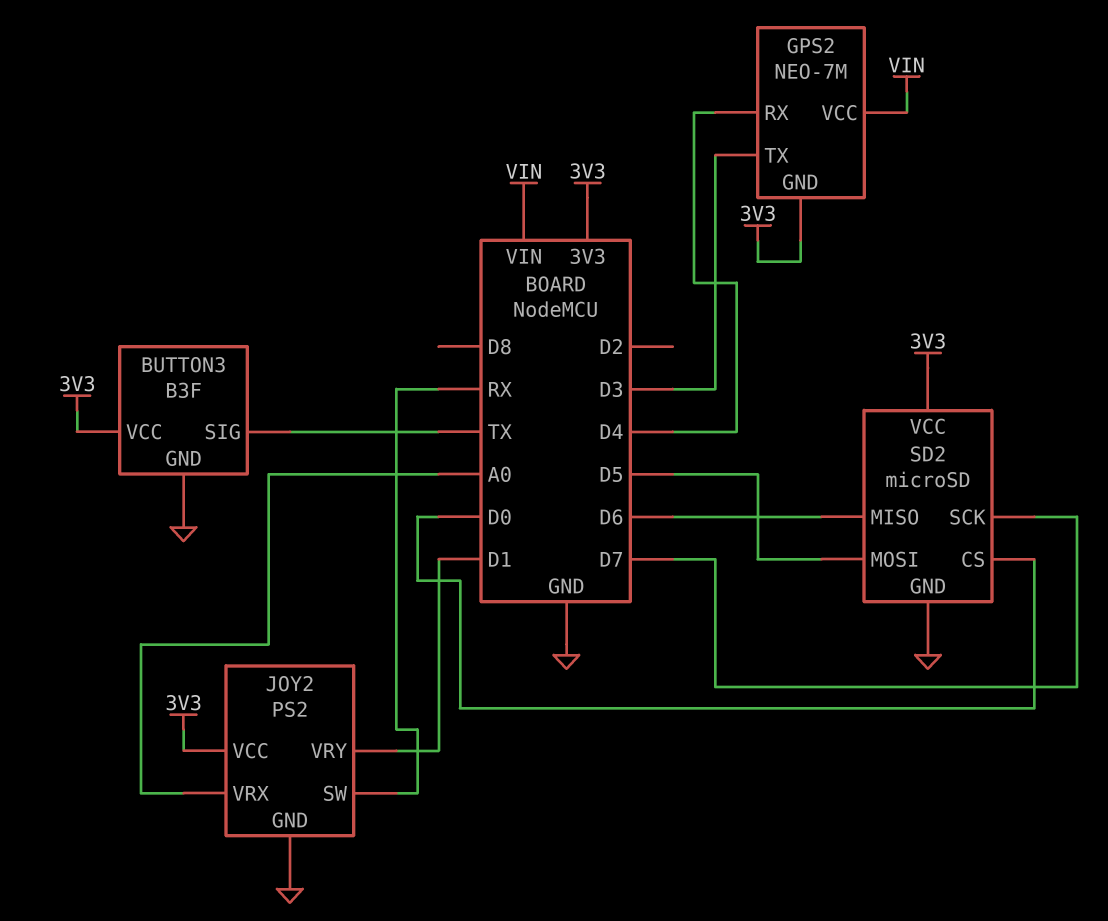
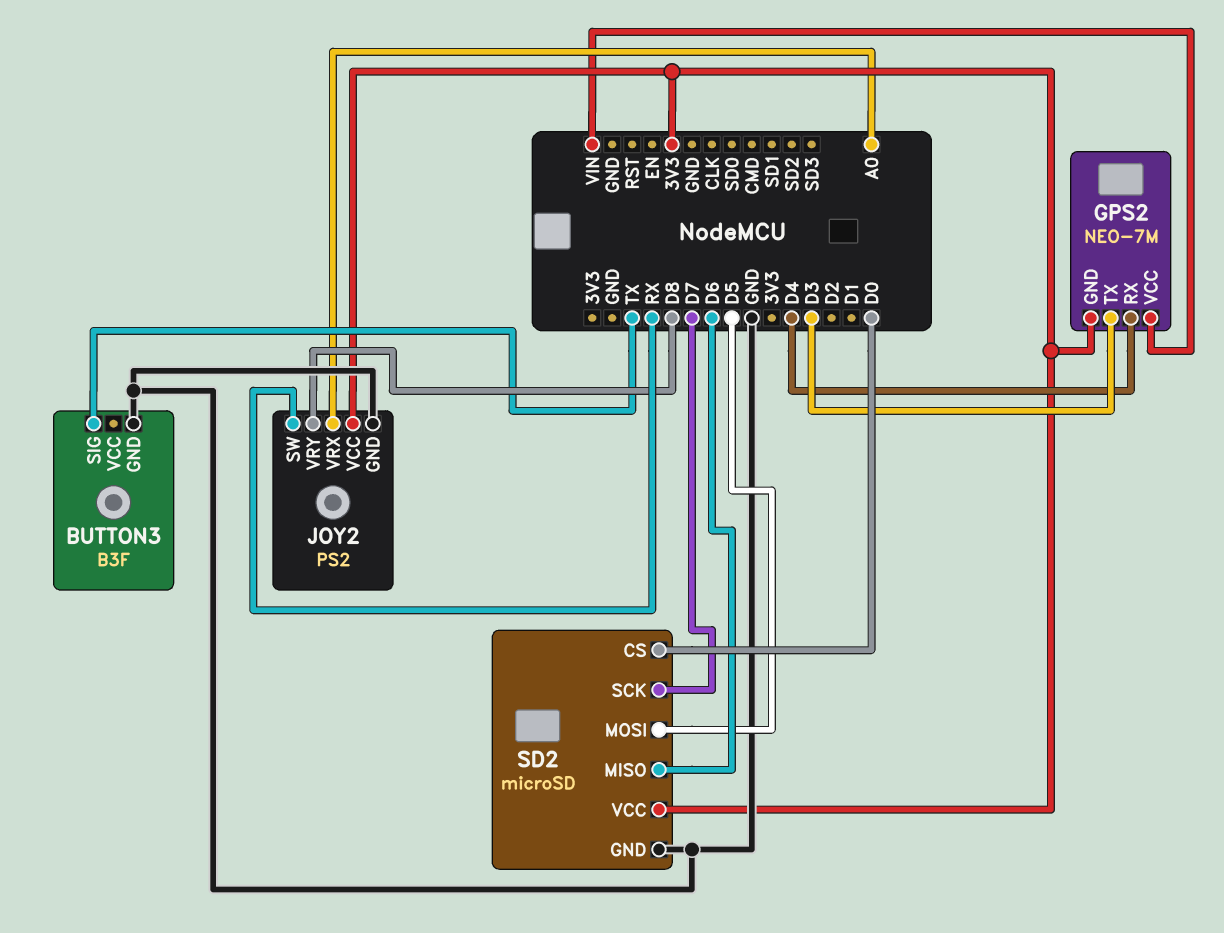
BUTTON3 pin VCC: 3V3 -> none
JOY2 pin VRY: D1 -> D8

